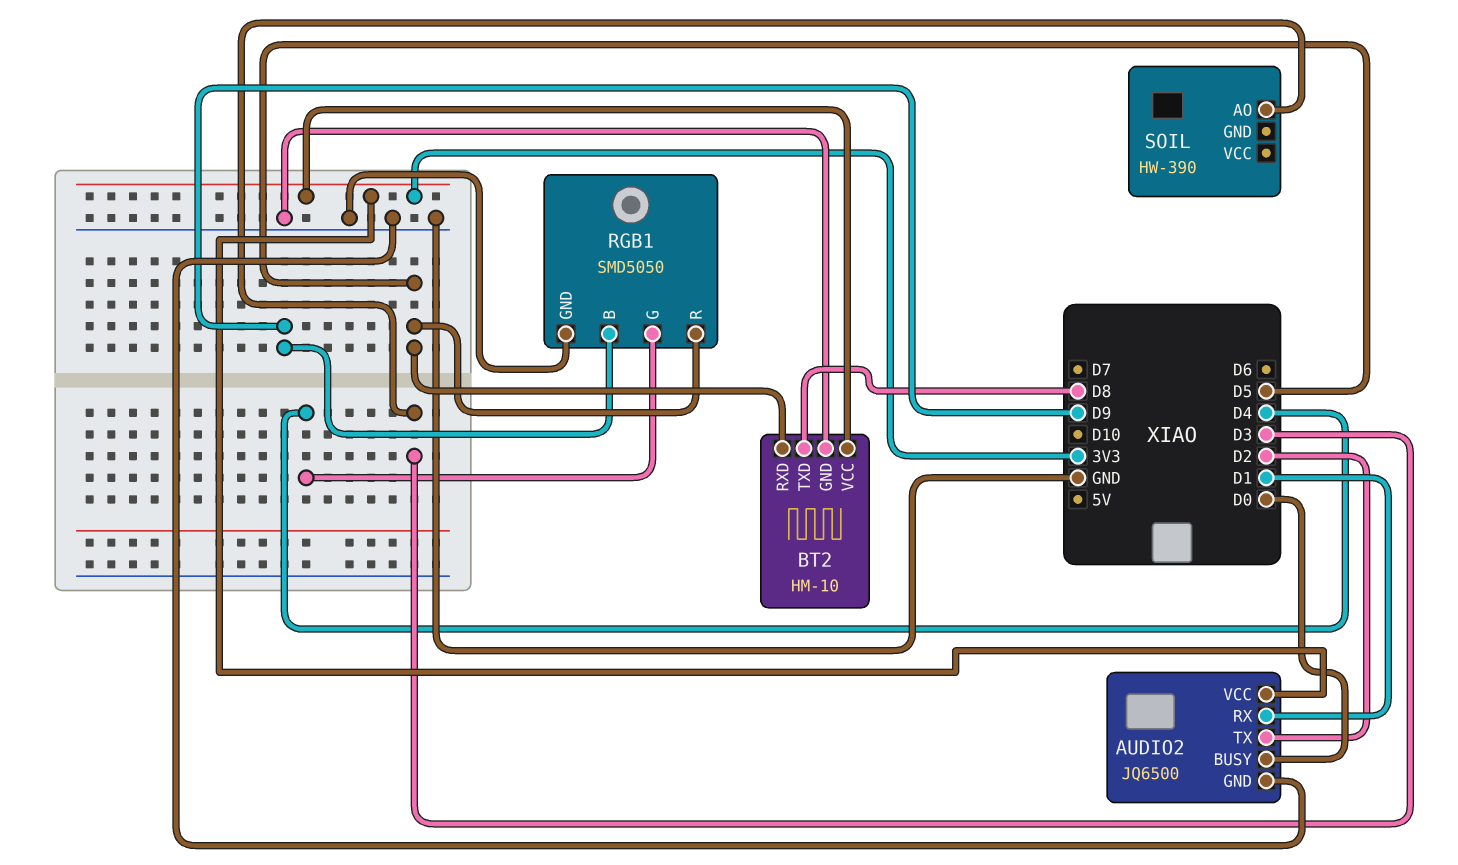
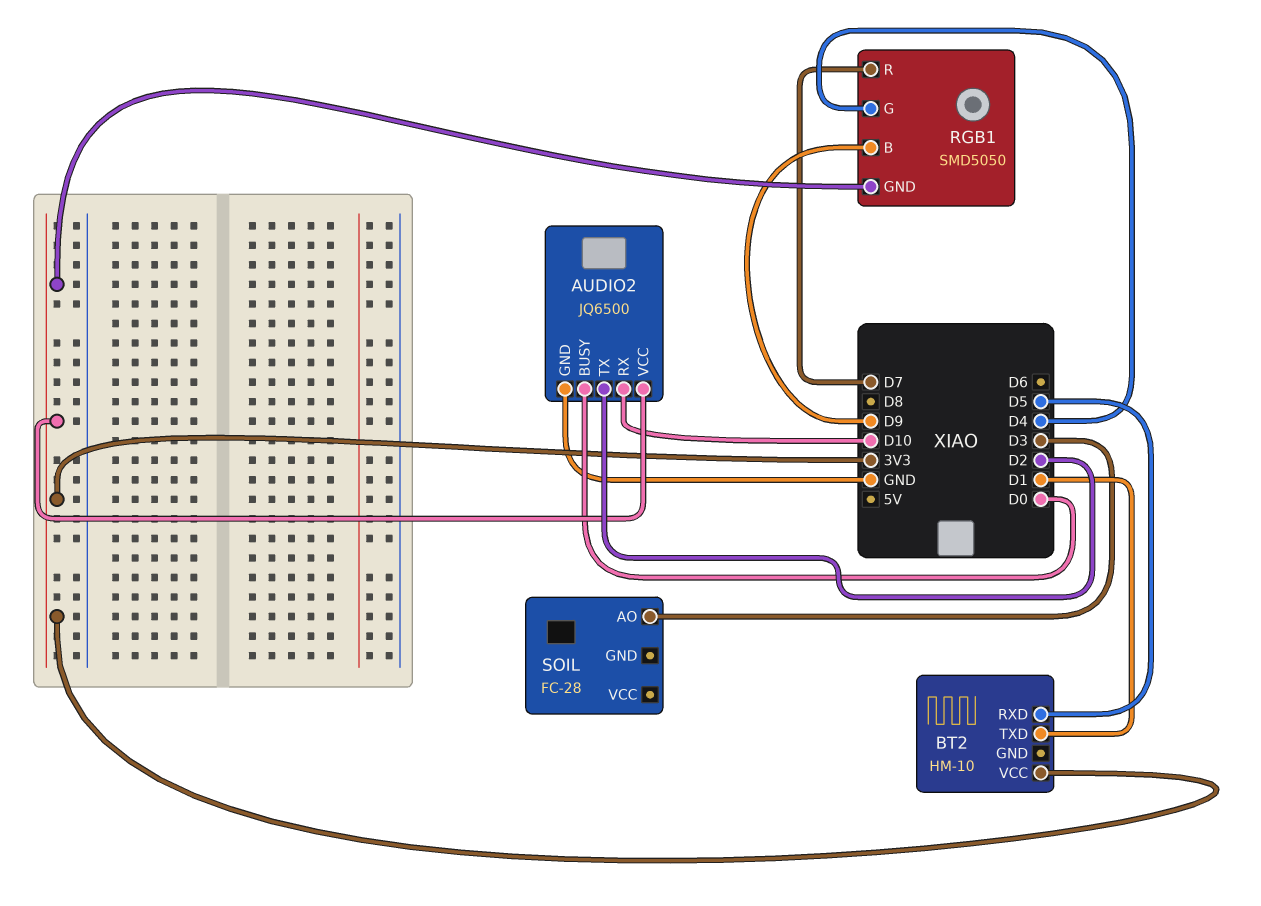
AUDIO2 pin RX: D1 -> D10
BT2 pin GND: GND -> none
BT2 pin TXD: D8 -> D1
RGB1 pin GND: GND -> 3V3
RGB1 pin R: D5 -> D7
SOIL: HW-390 -> FC-28

